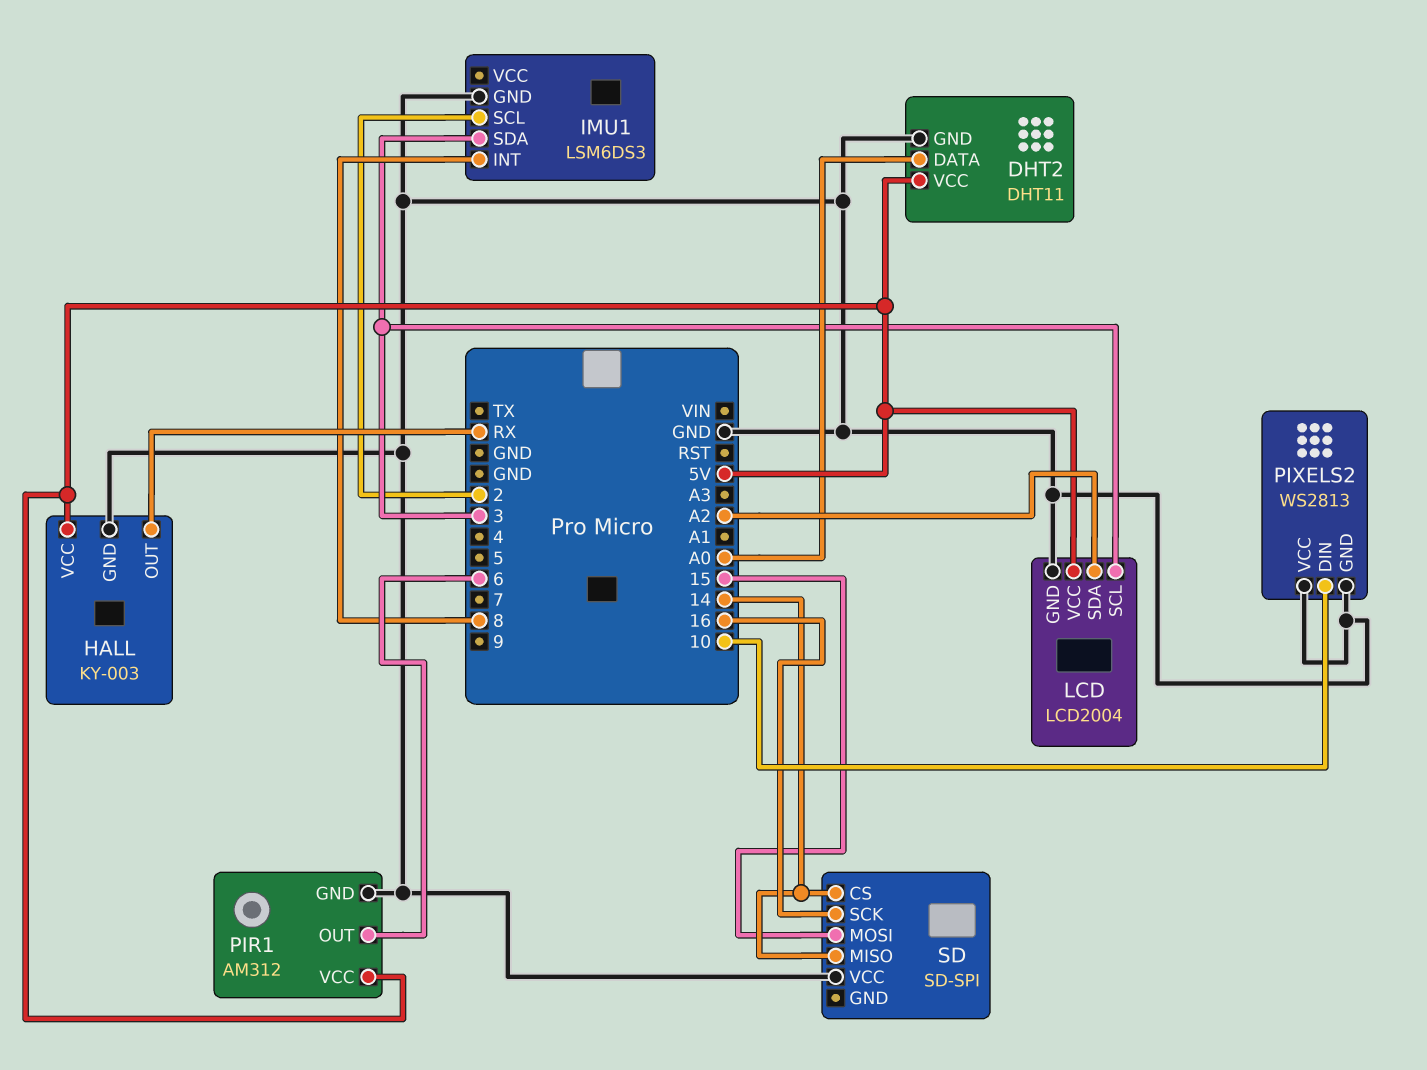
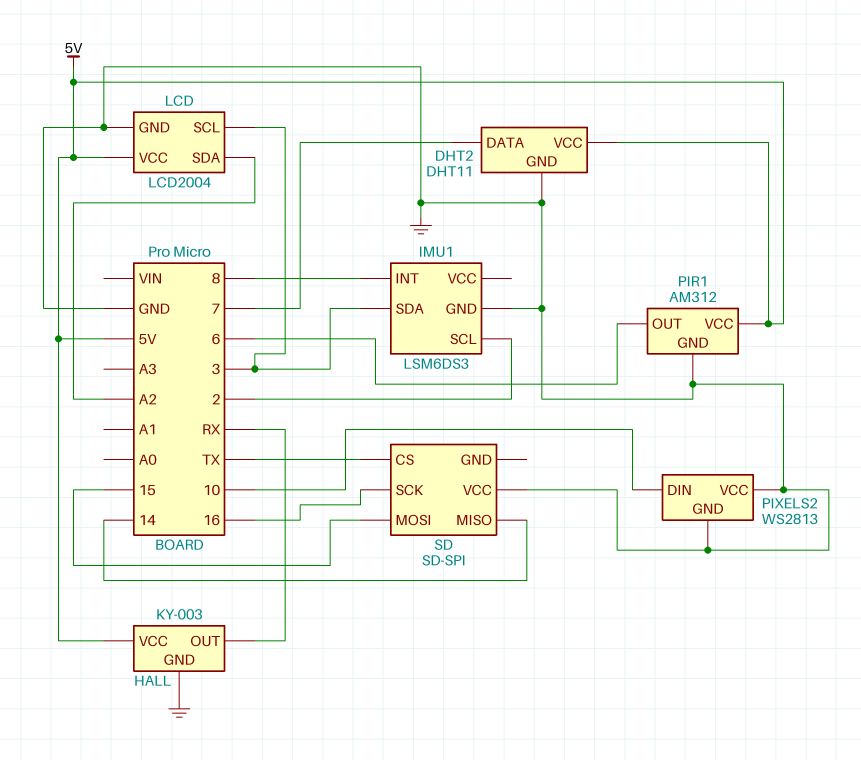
DHT2 pin DATA: A0 -> 7
SD pin CS: 14 -> TX

